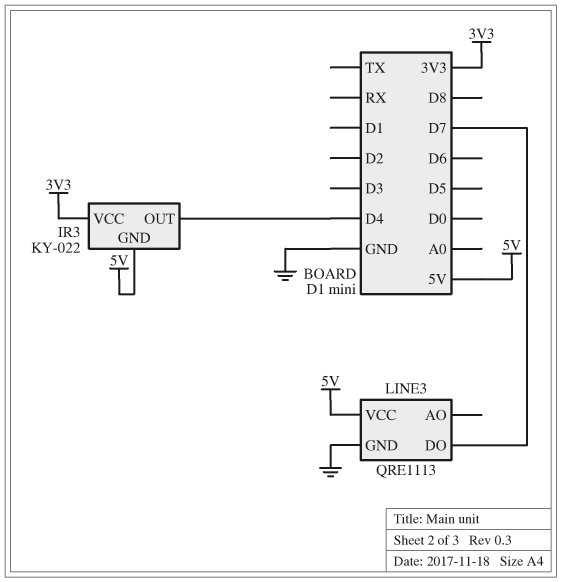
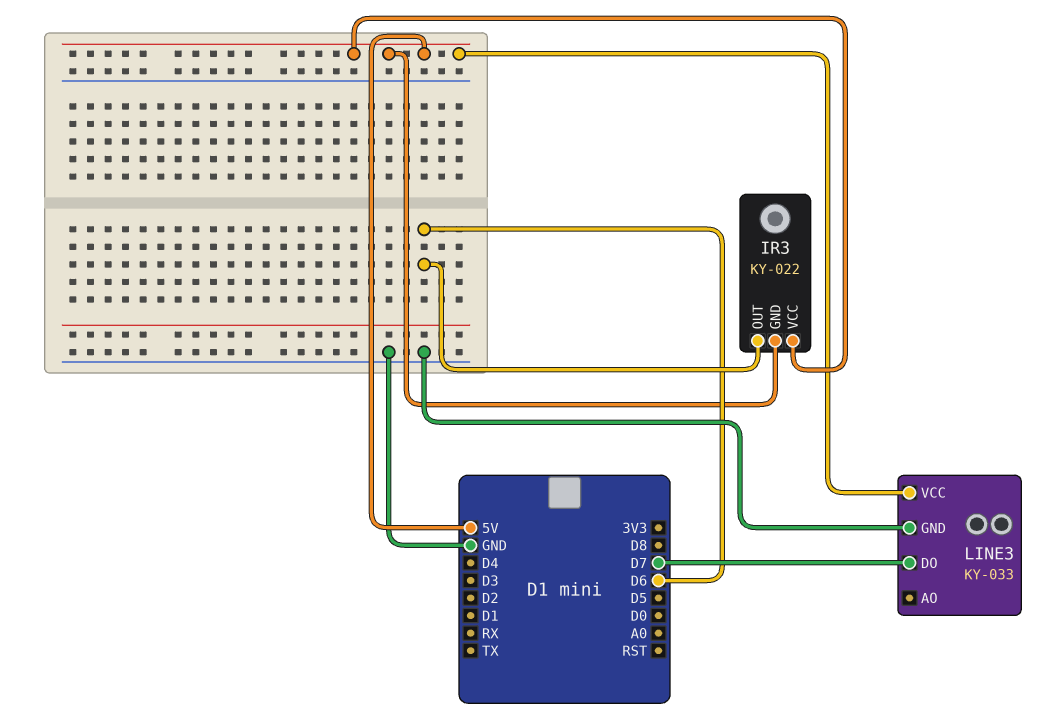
IR3 pin OUT: D4 -> D6
IR3 pin VCC: 3V3 -> 5V
LINE3: QRE1113 -> KY-033

